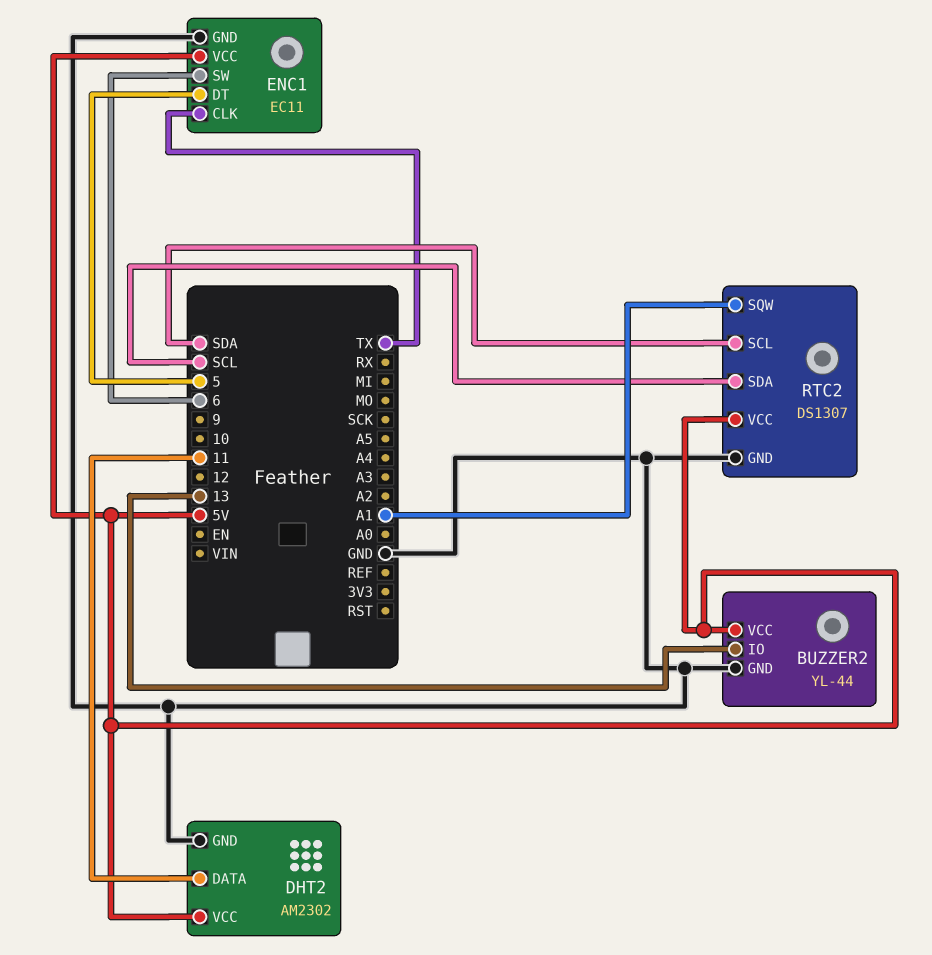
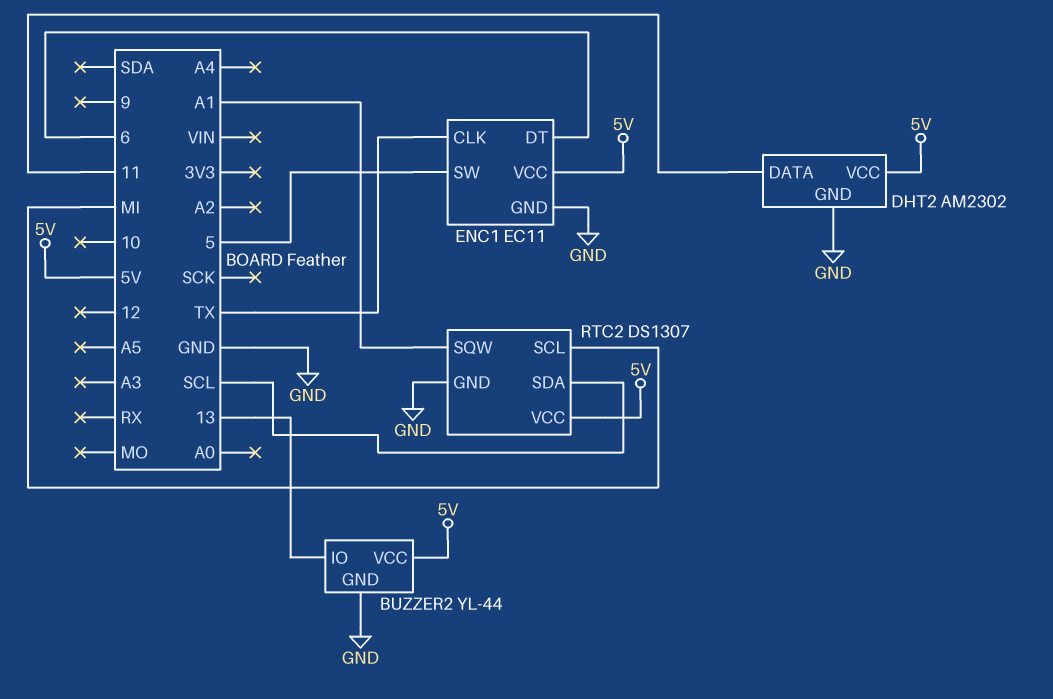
ENC1 pin DT: 5 -> 6
ENC1 pin SW: 6 -> 5
RTC2 pin SCL: SDA -> MI

